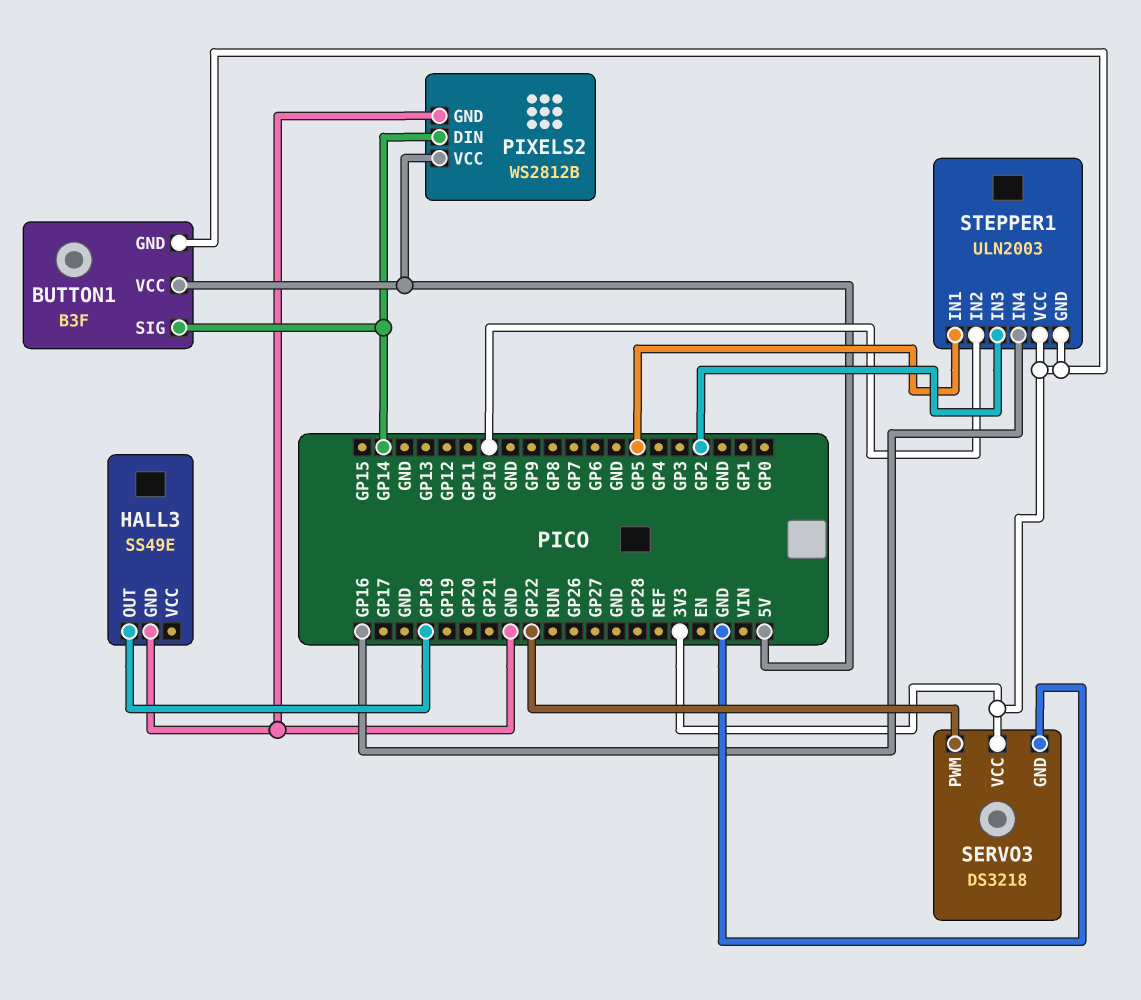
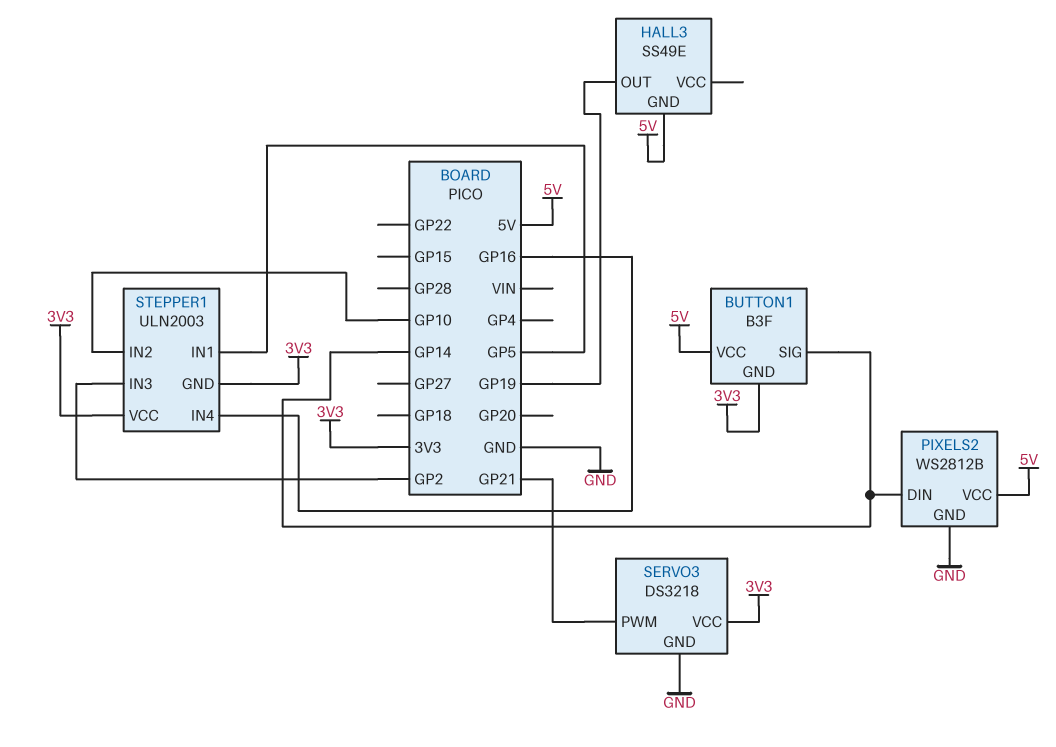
HALL3 pin GND: GND -> 5V
HALL3 pin OUT: GP18 -> GP19
SERVO3 pin PWM: GP22 -> GP21

